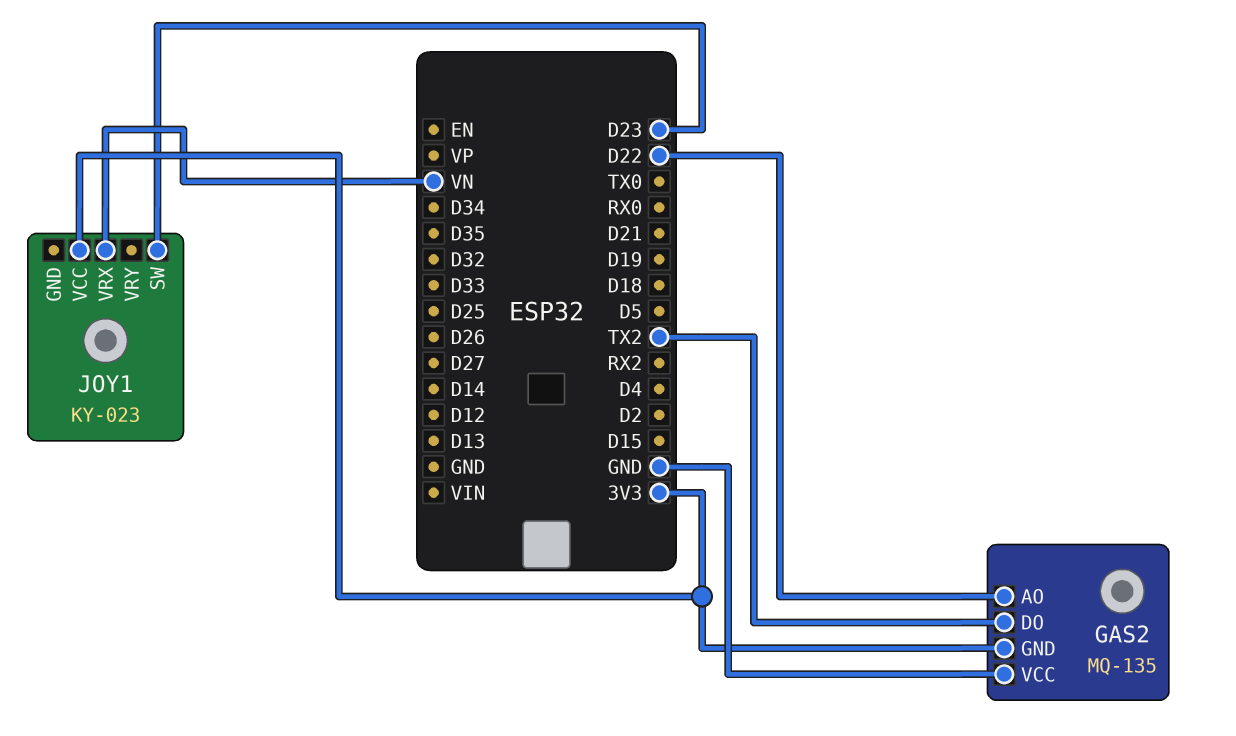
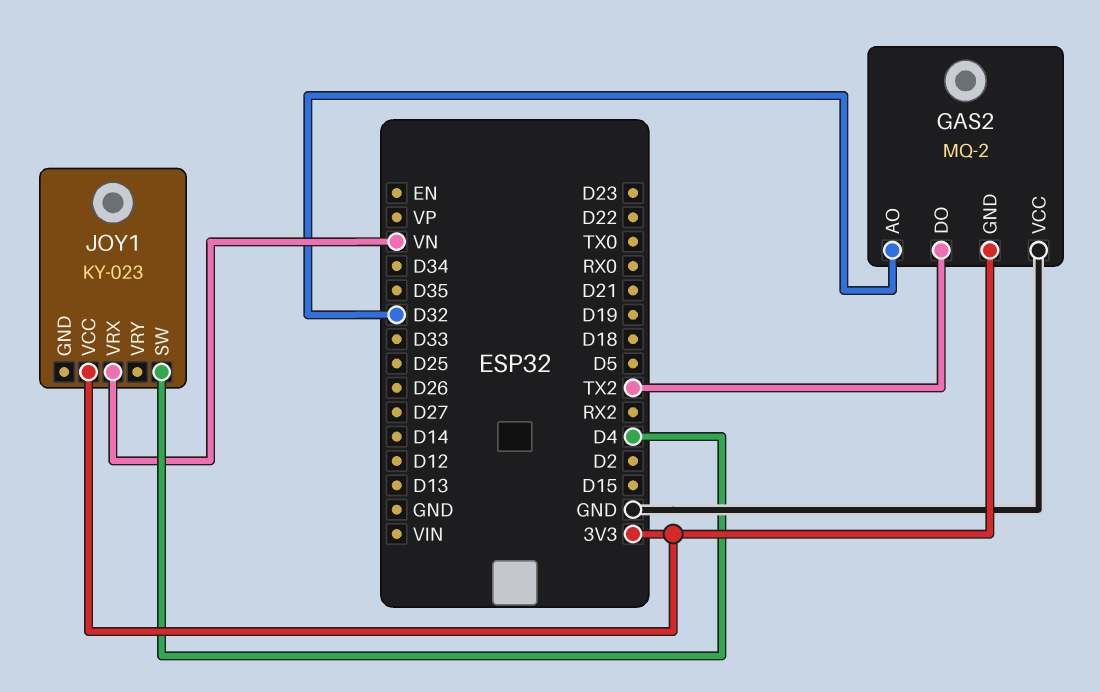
GAS2: MQ-135 -> MQ-2
GAS2 pin AO: D22 -> D32
JOY1 pin SW: D23 -> D4

